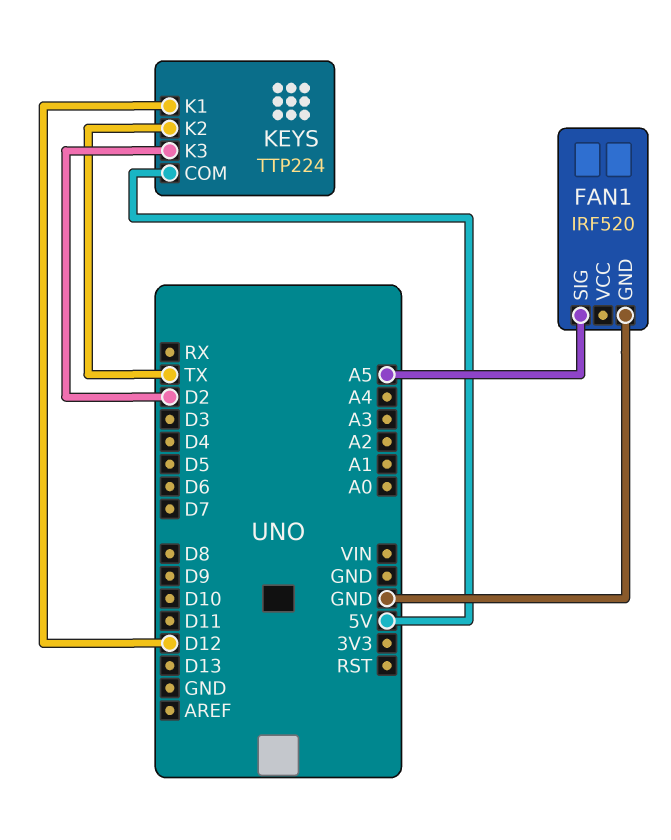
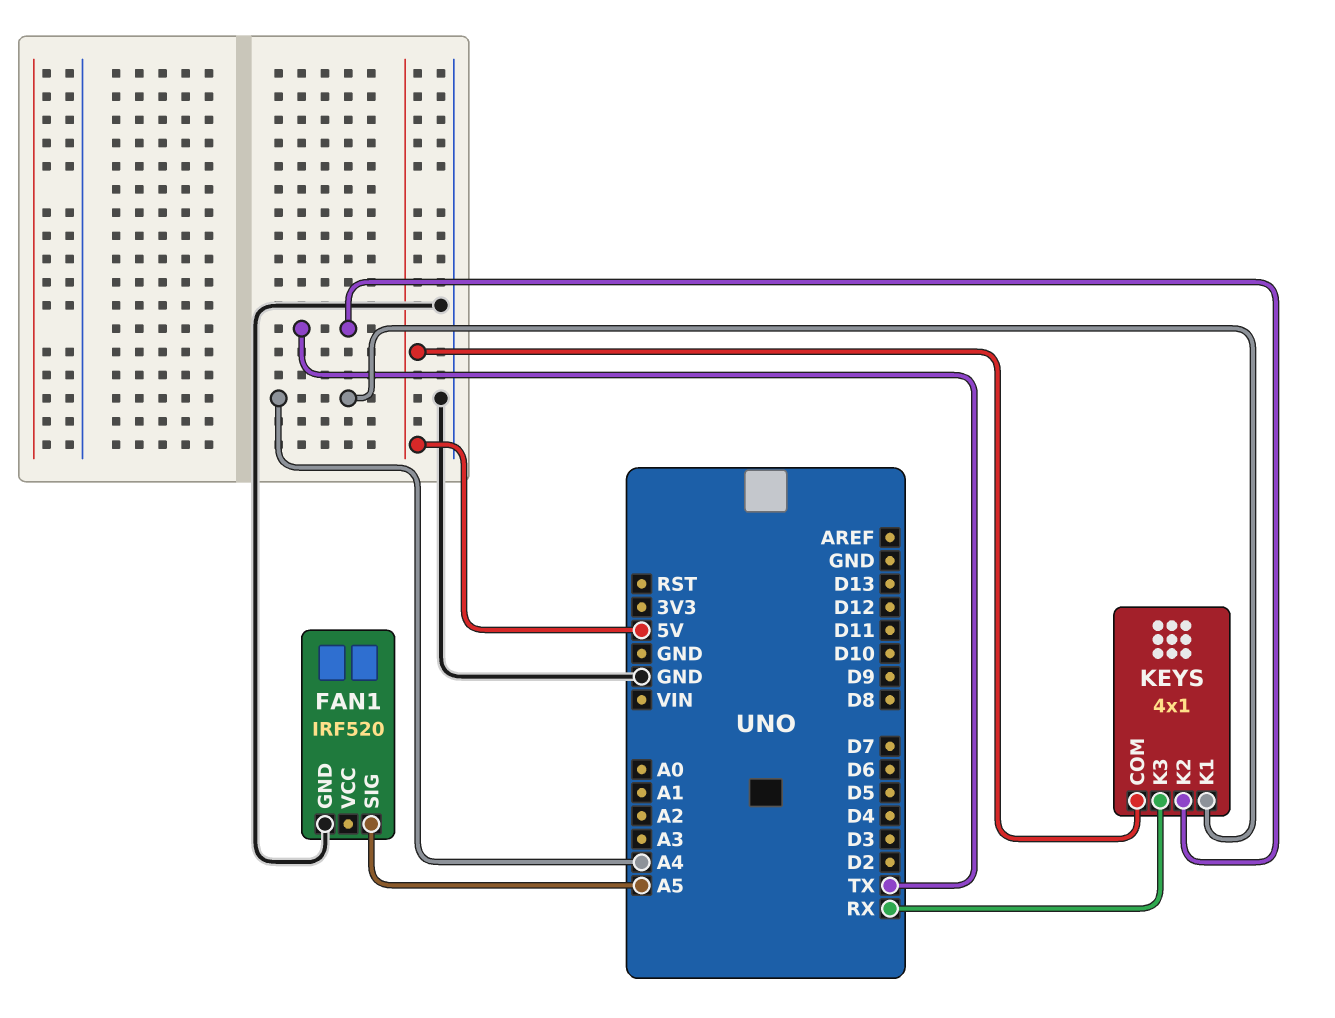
KEYS: TTP224 -> 4x1
KEYS pin K1: D12 -> A4
KEYS pin K3: D2 -> RX

